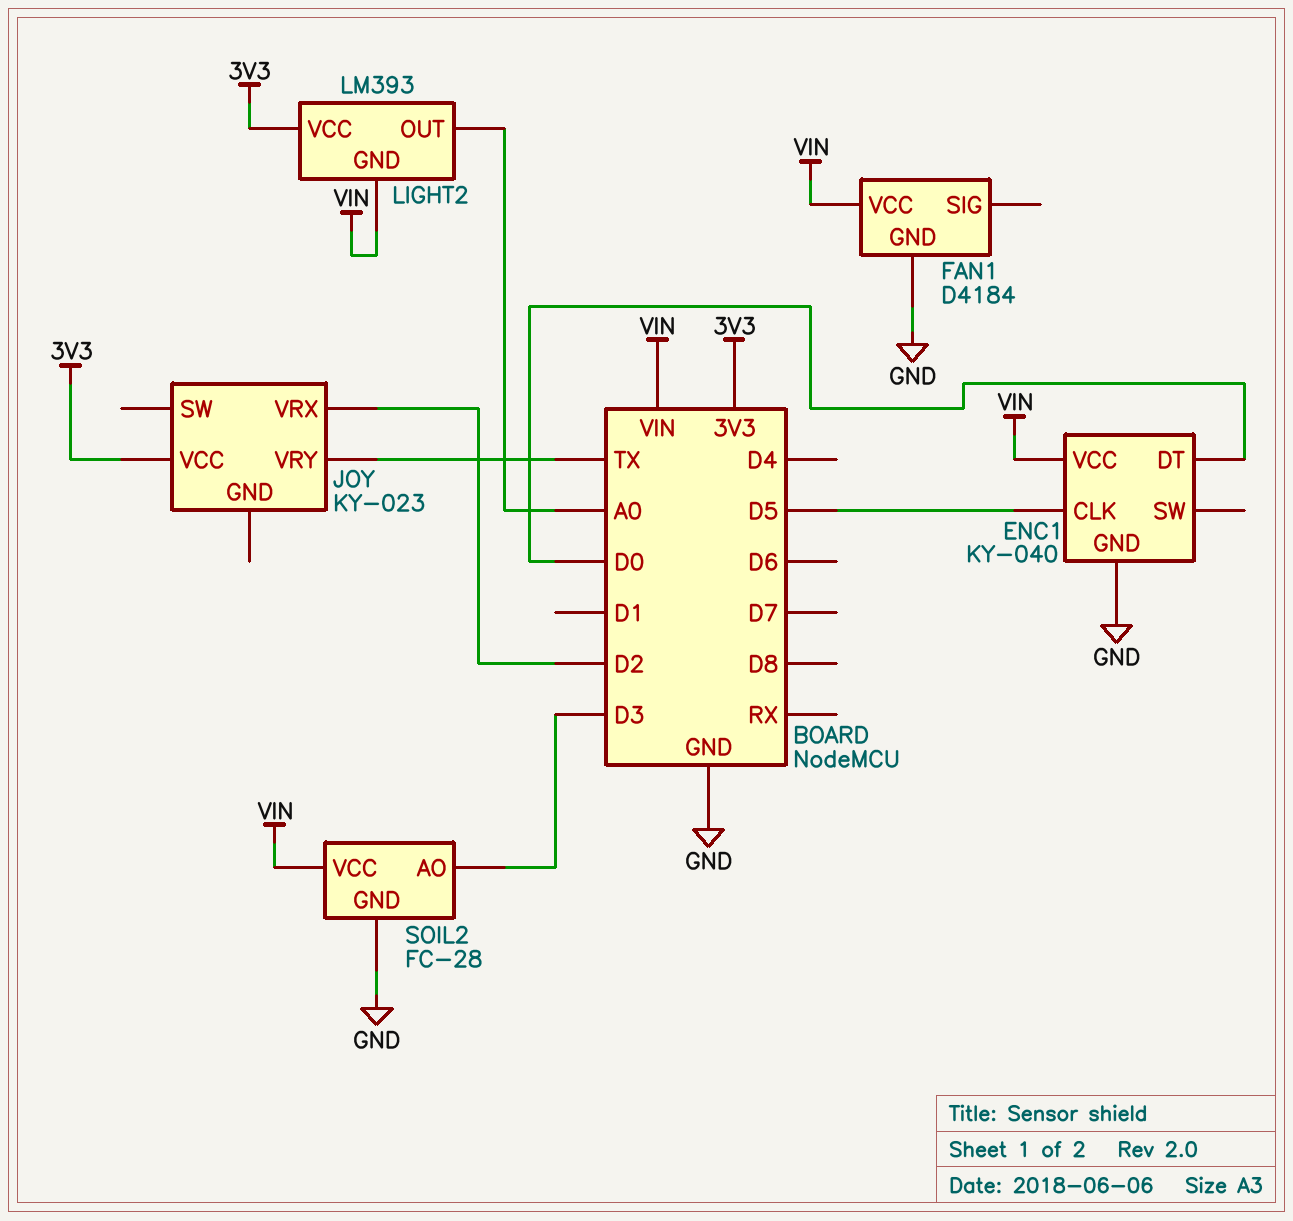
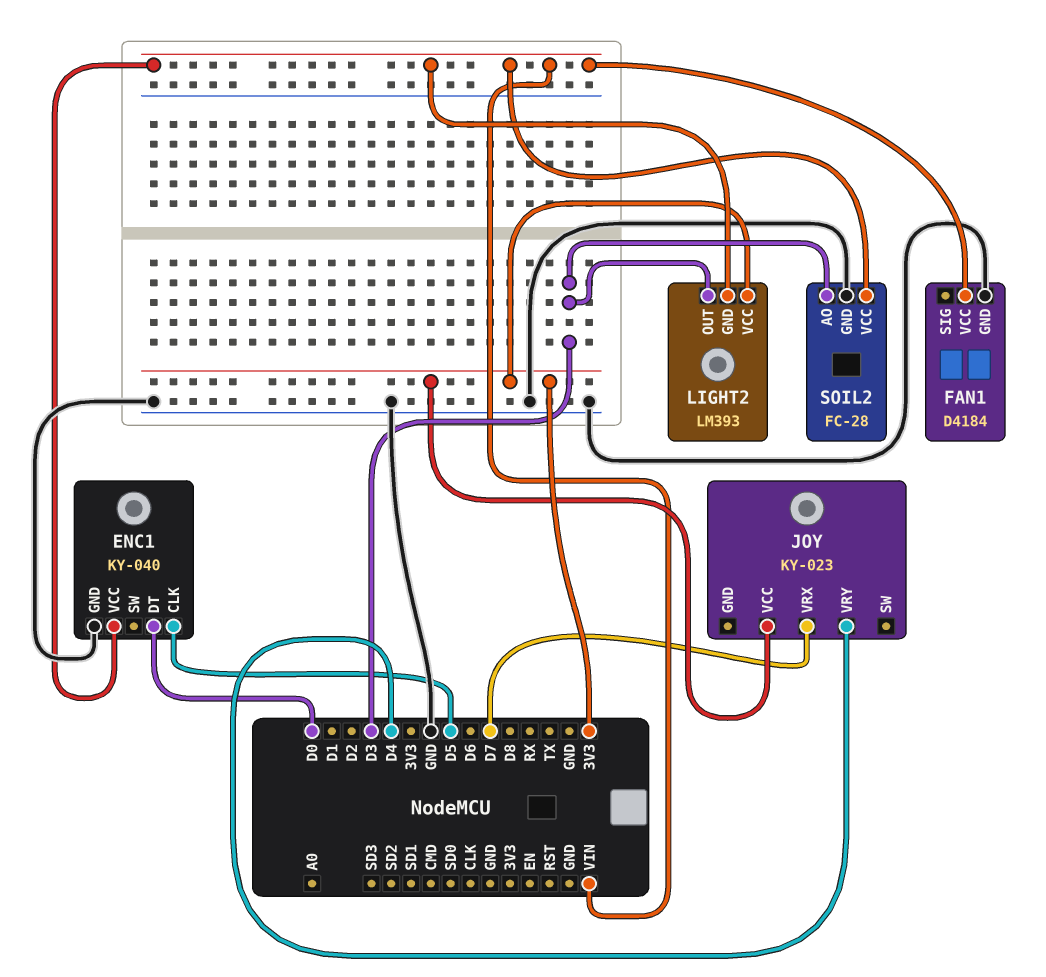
JOY pin VRX: D2 -> D7
JOY pin VRY: TX -> D4
LIGHT2 pin OUT: A0 -> D3

